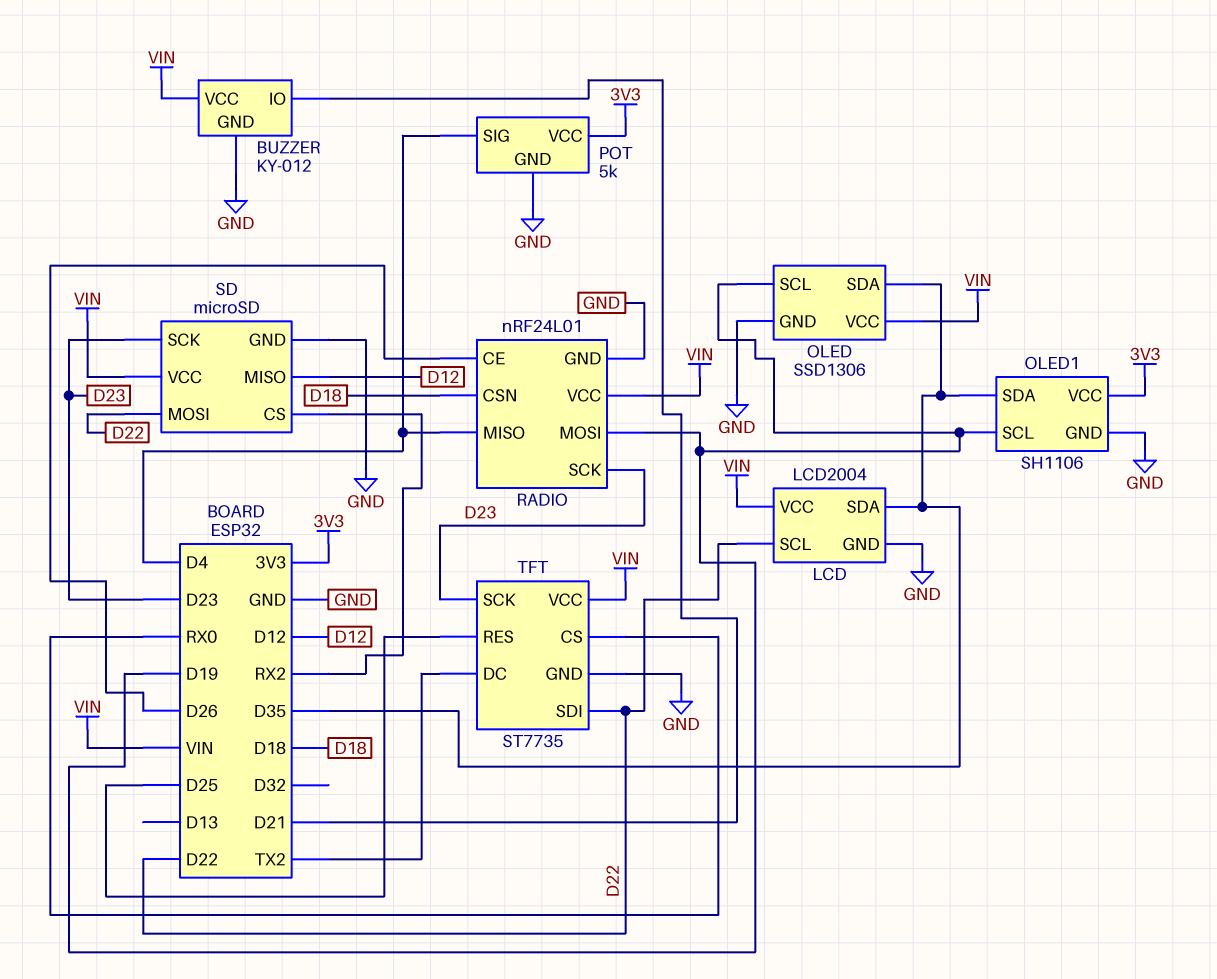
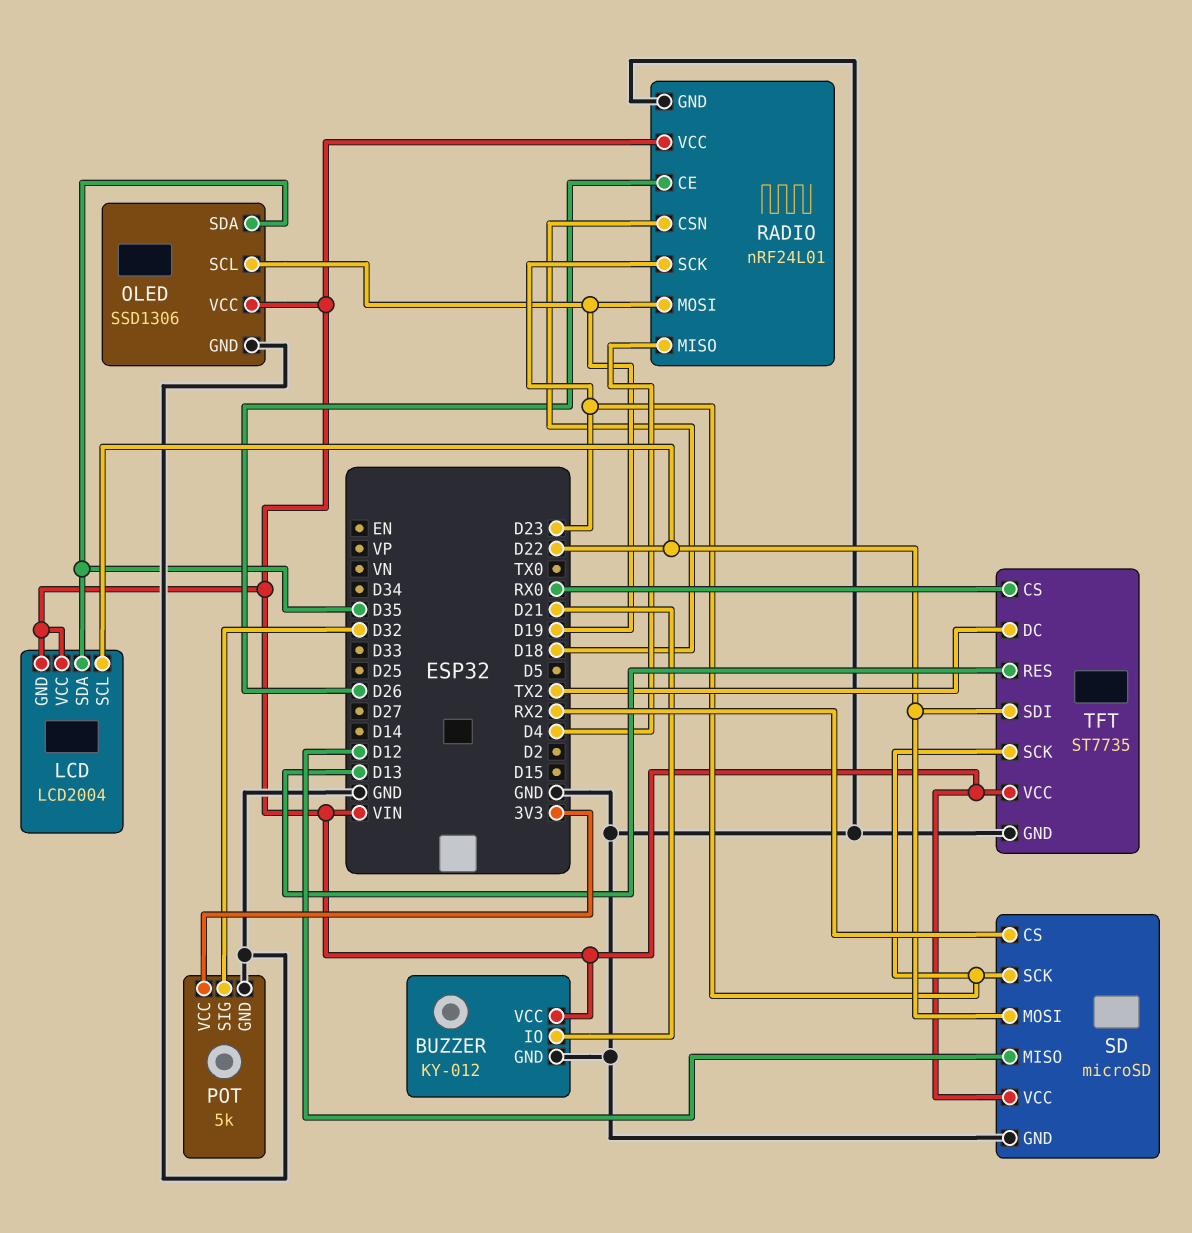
LCD pin GND: GND -> VIN
OLED1: SH1106 -> none
OLED1 pin GND: GND -> none
OLED1 pin SCL: D19 -> none
OLED1 pin SDA: D35 -> none
OLED1 pin VCC: 3V3 -> none
POT pin SIG: D4 -> D32
TFT pin RES: D25 -> D13

